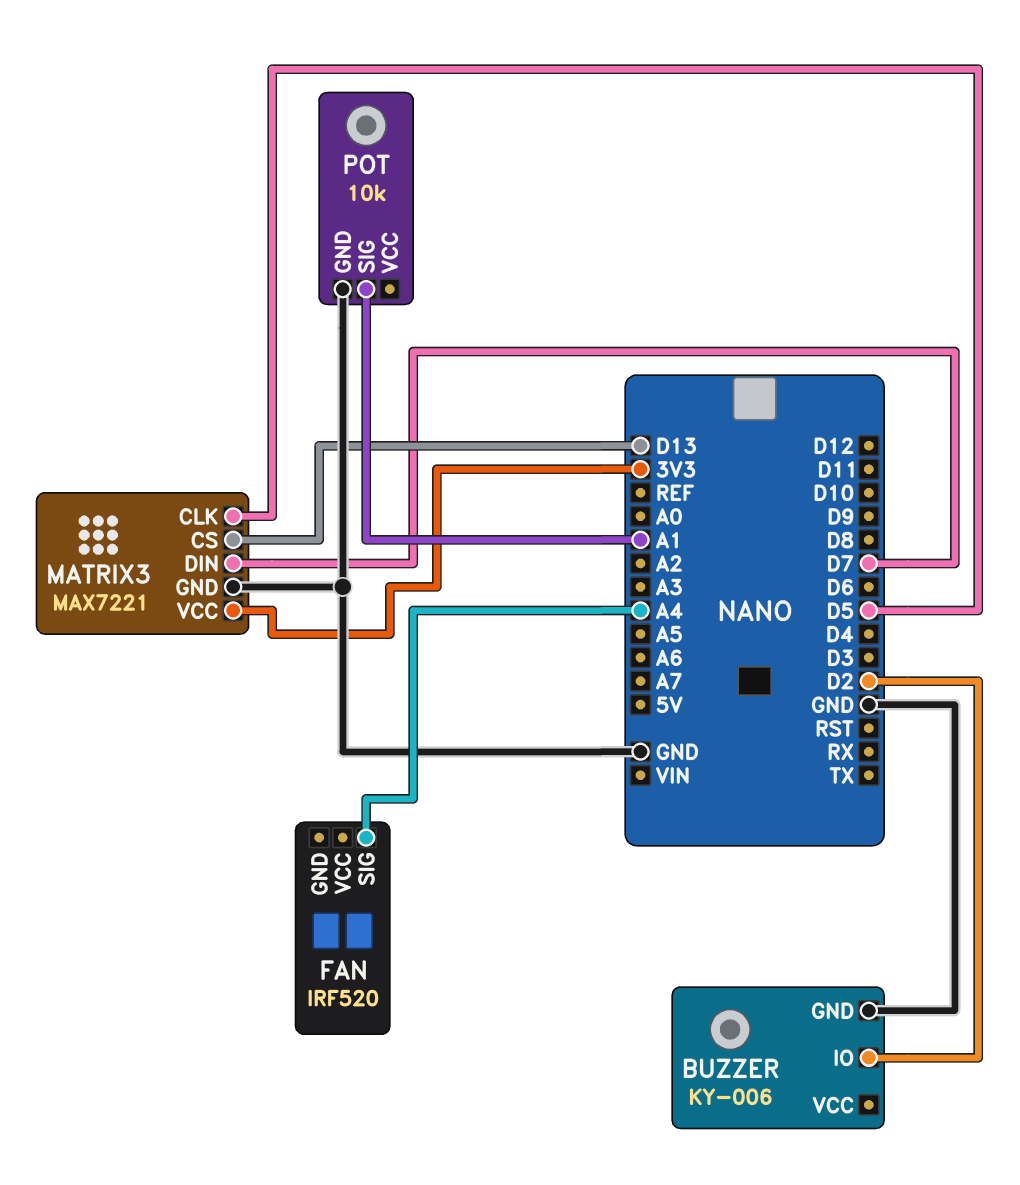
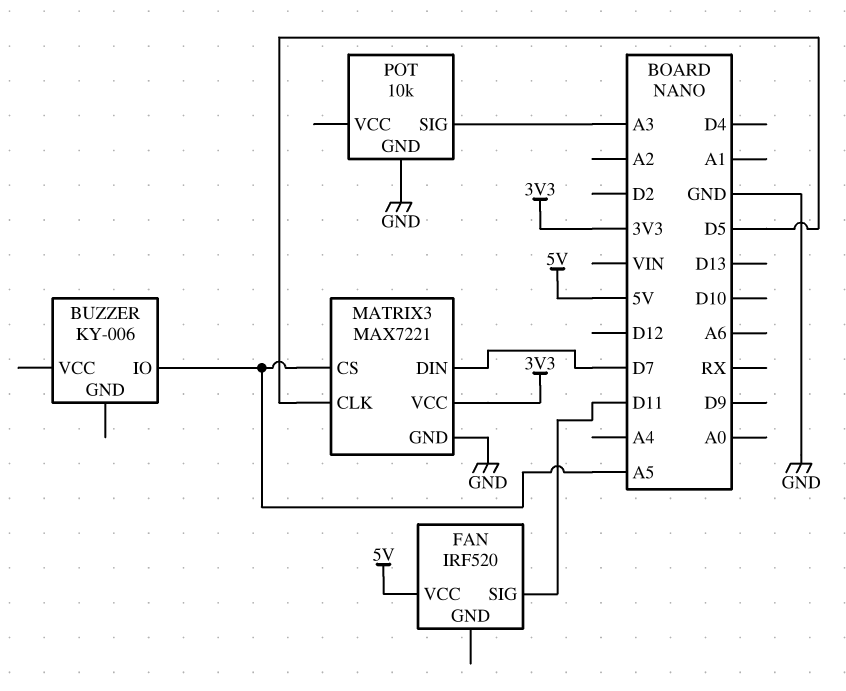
BUZZER pin GND: GND -> none
BUZZER pin IO: D2 -> A5
FAN pin SIG: A4 -> D11
FAN pin VCC: none -> 5V
MATRIX3 pin CS: D13 -> A5
POT pin SIG: A1 -> A3

